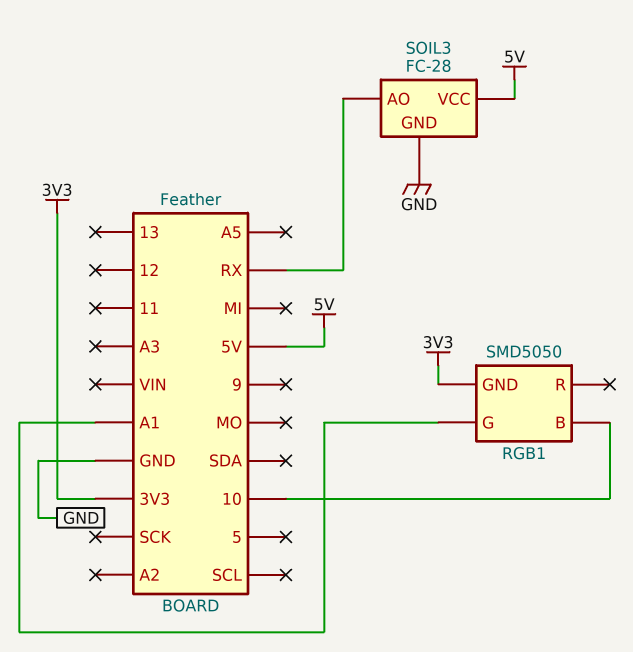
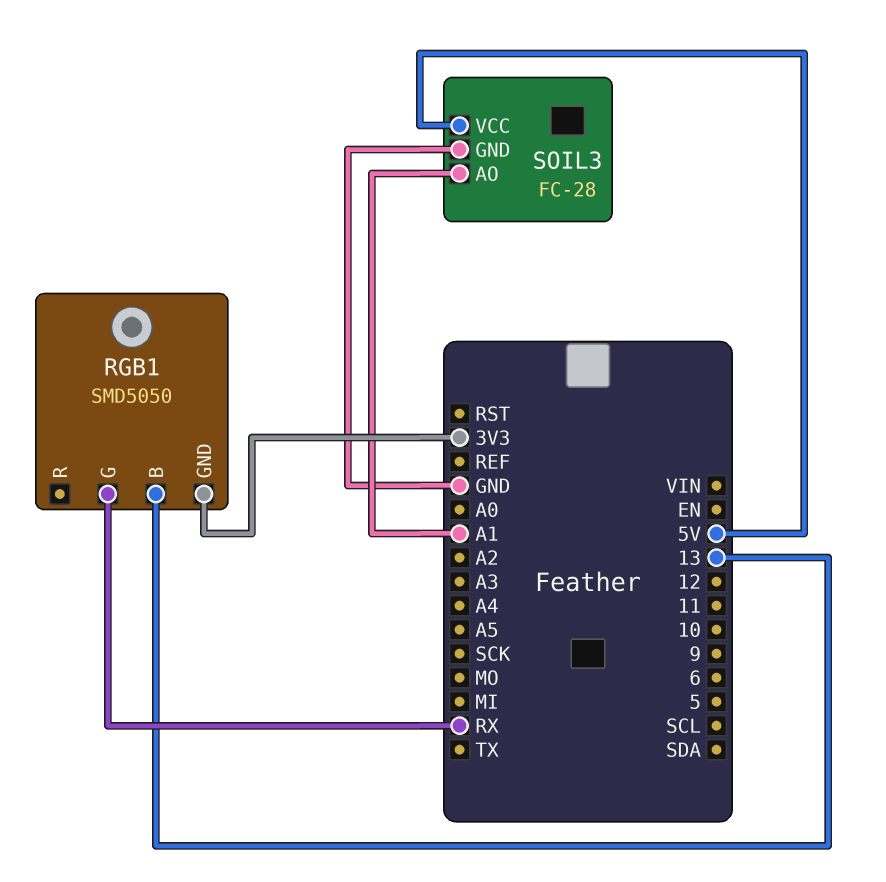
RGB1 pin B: 10 -> 13
RGB1 pin G: A1 -> RX
SOIL3 pin AO: RX -> A1

